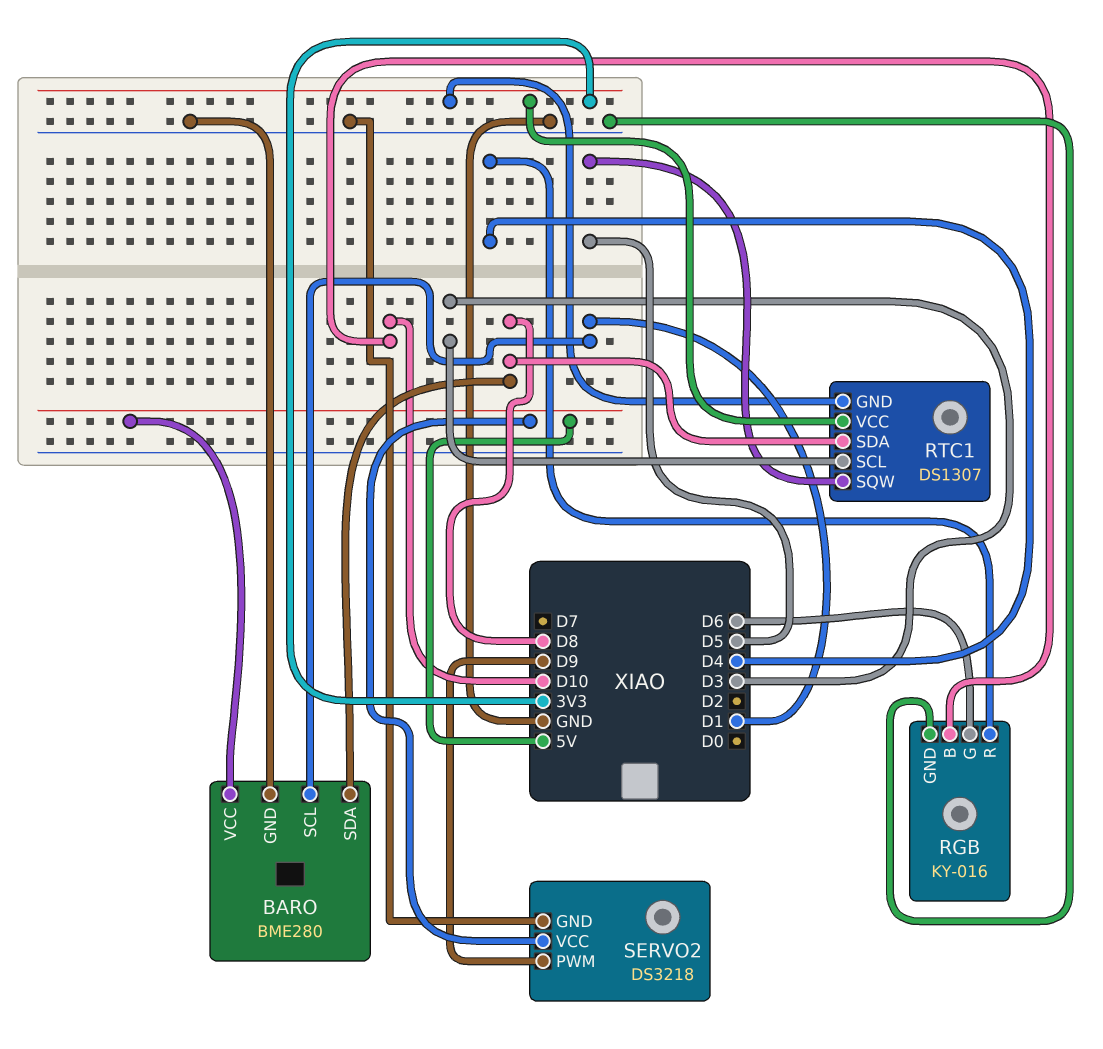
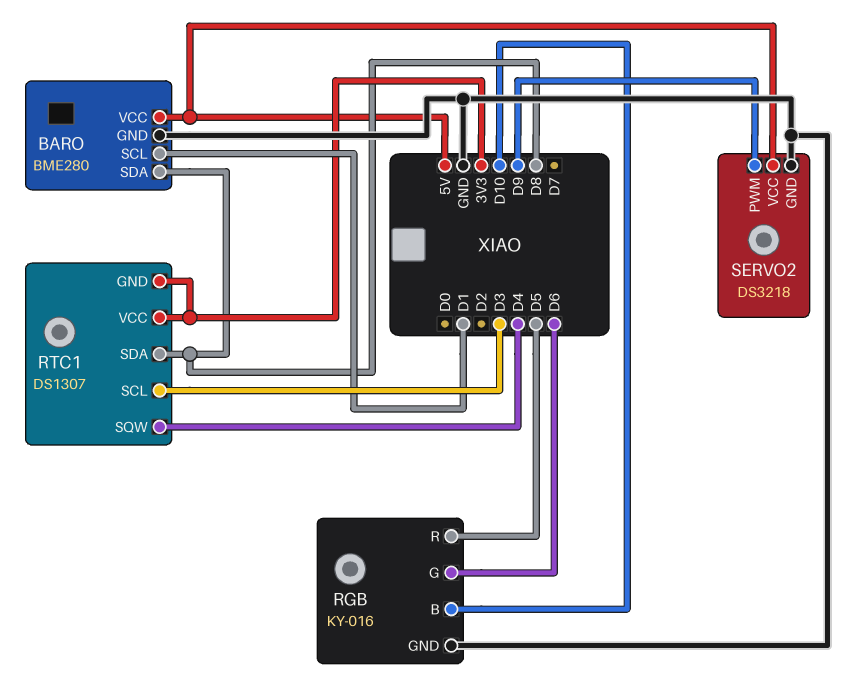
RGB pin R: D4 -> D5
RTC1 pin SQW: D5 -> D4

